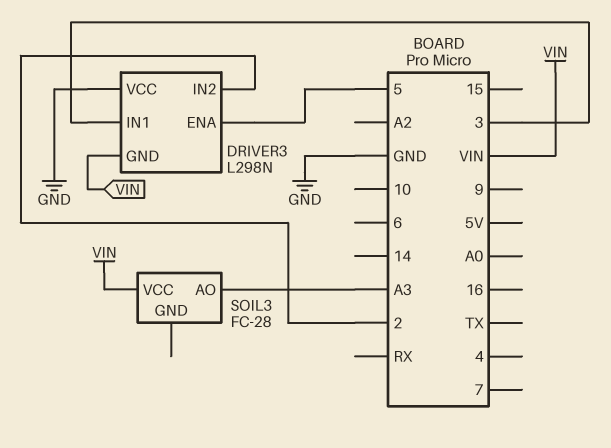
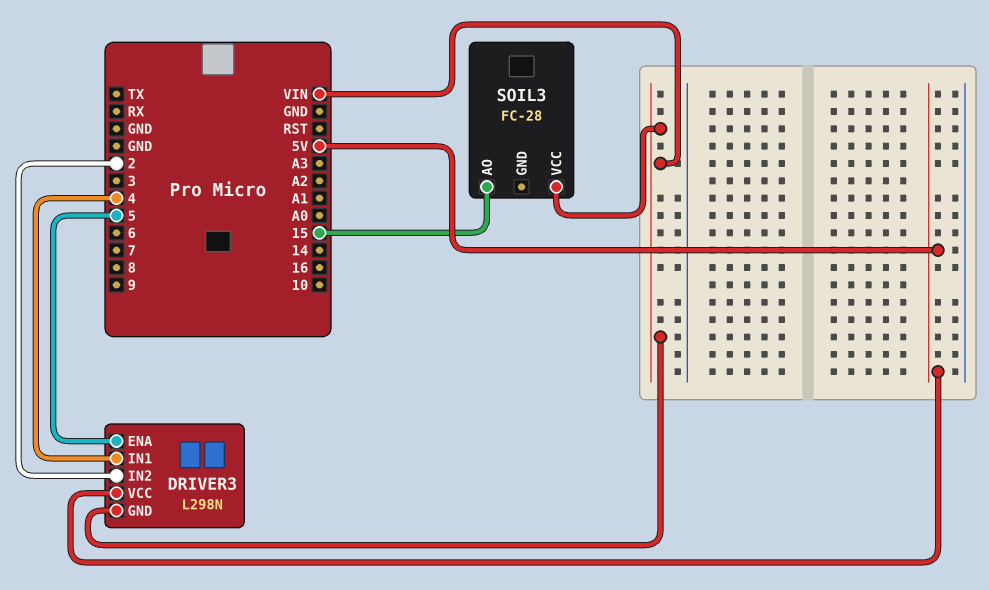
DRIVER3 pin IN1: 3 -> 4
DRIVER3 pin VCC: GND -> 5V
SOIL3 pin AO: A3 -> 15

